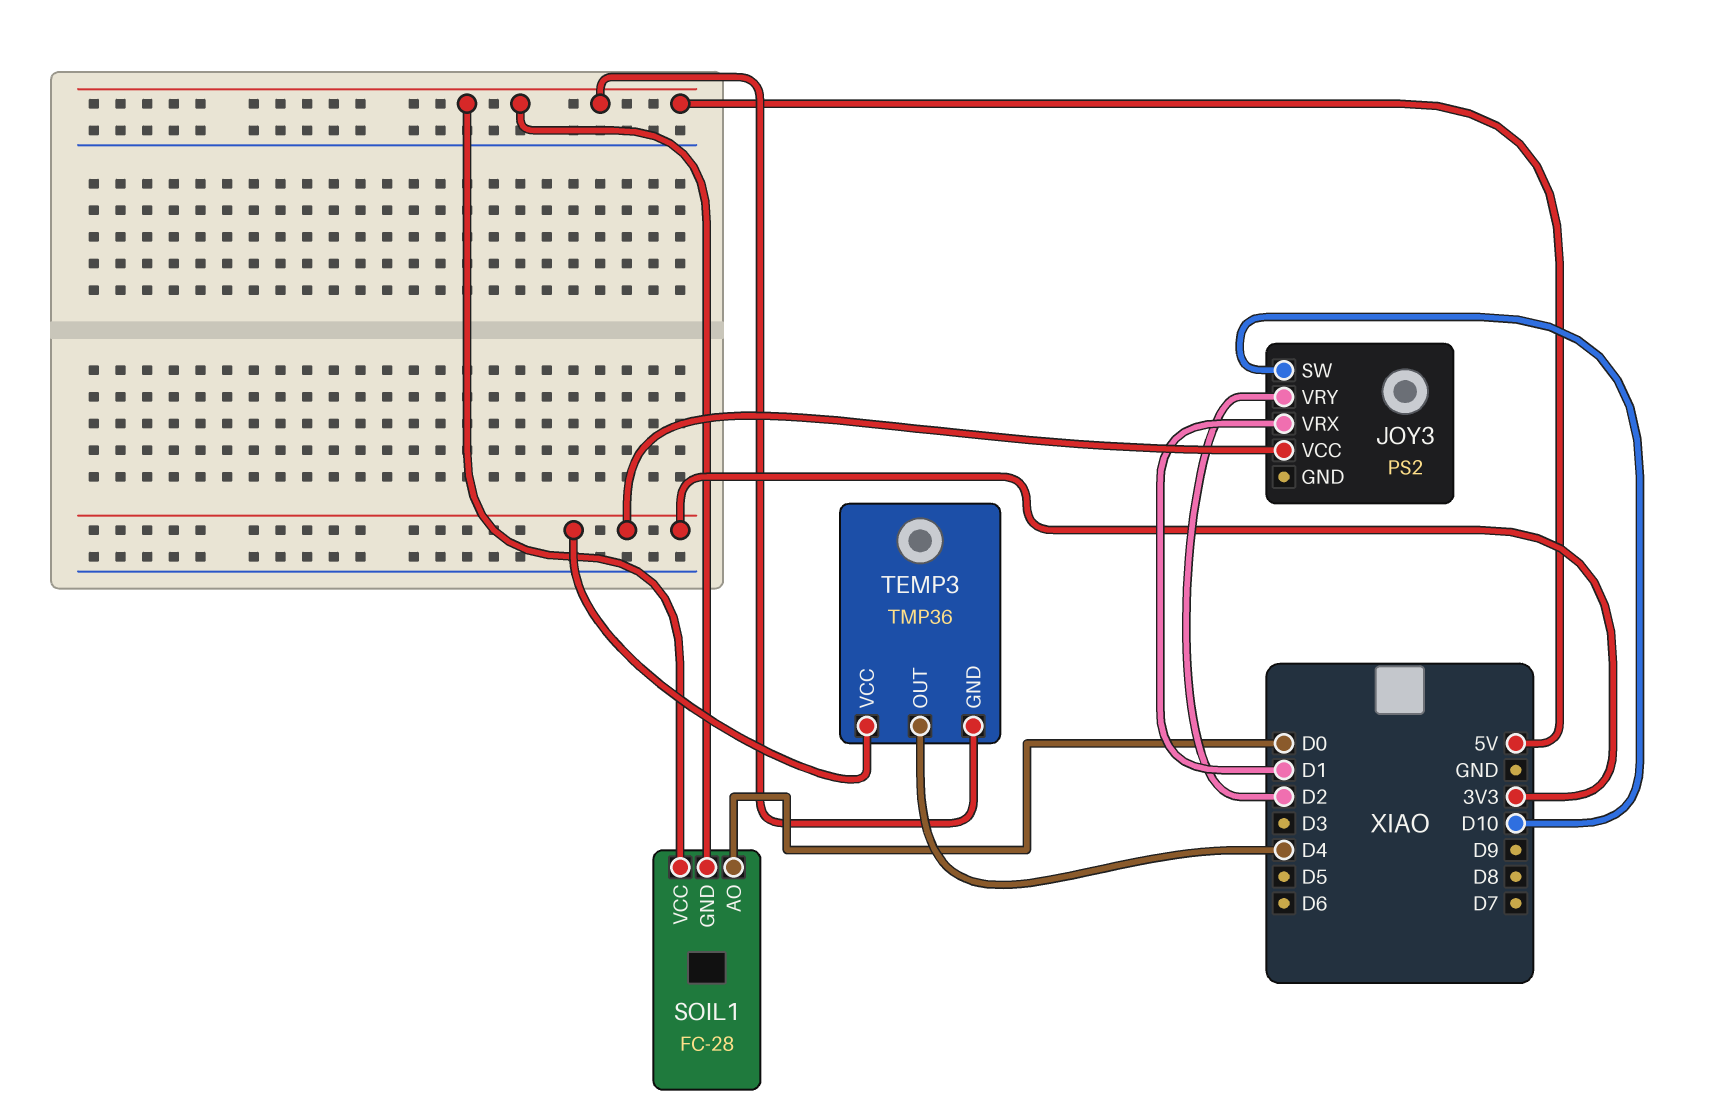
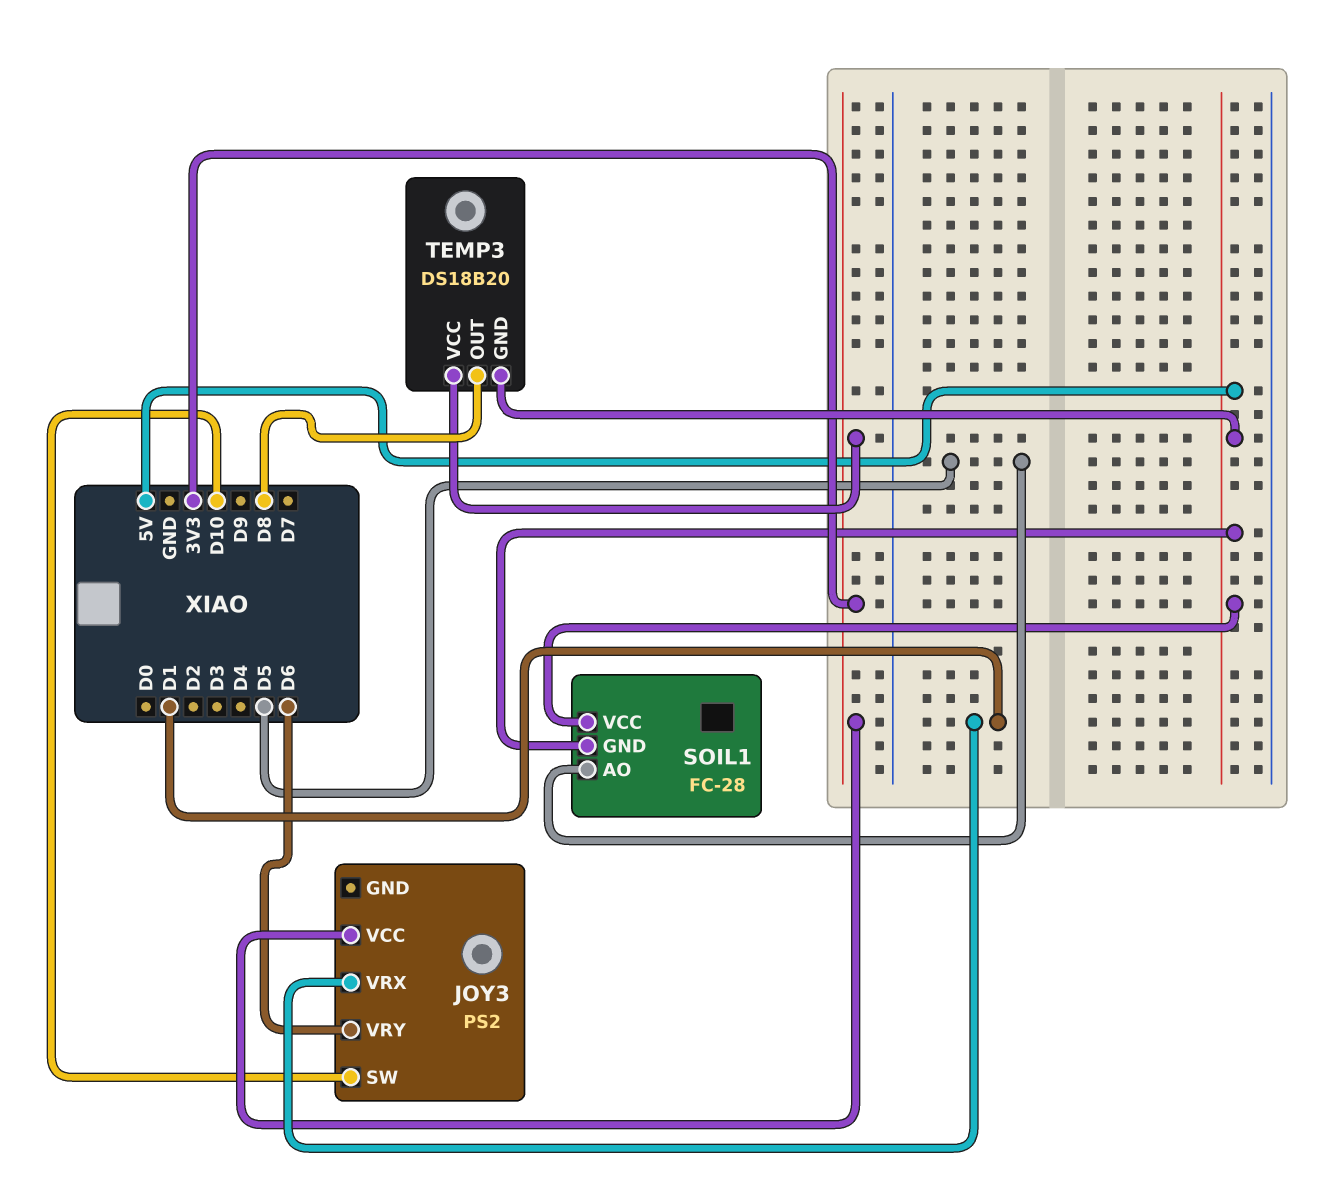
JOY3 pin VRY: D2 -> D6
SOIL1 pin AO: D0 -> D5
TEMP3: TMP36 -> DS18B20
TEMP3 pin OUT: D4 -> D8

